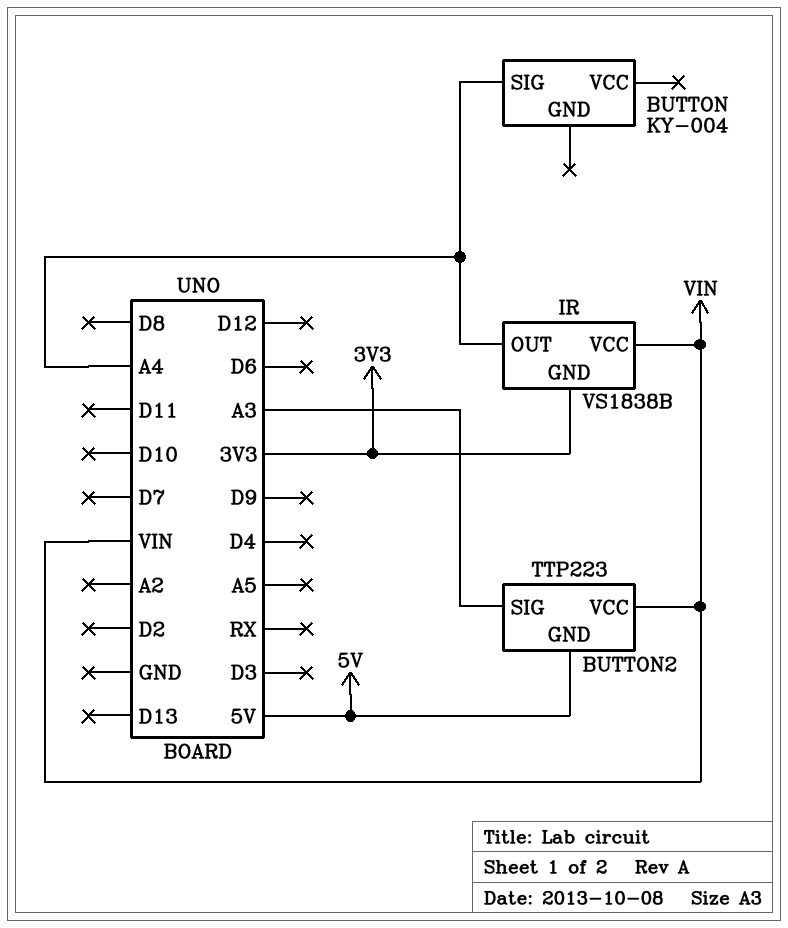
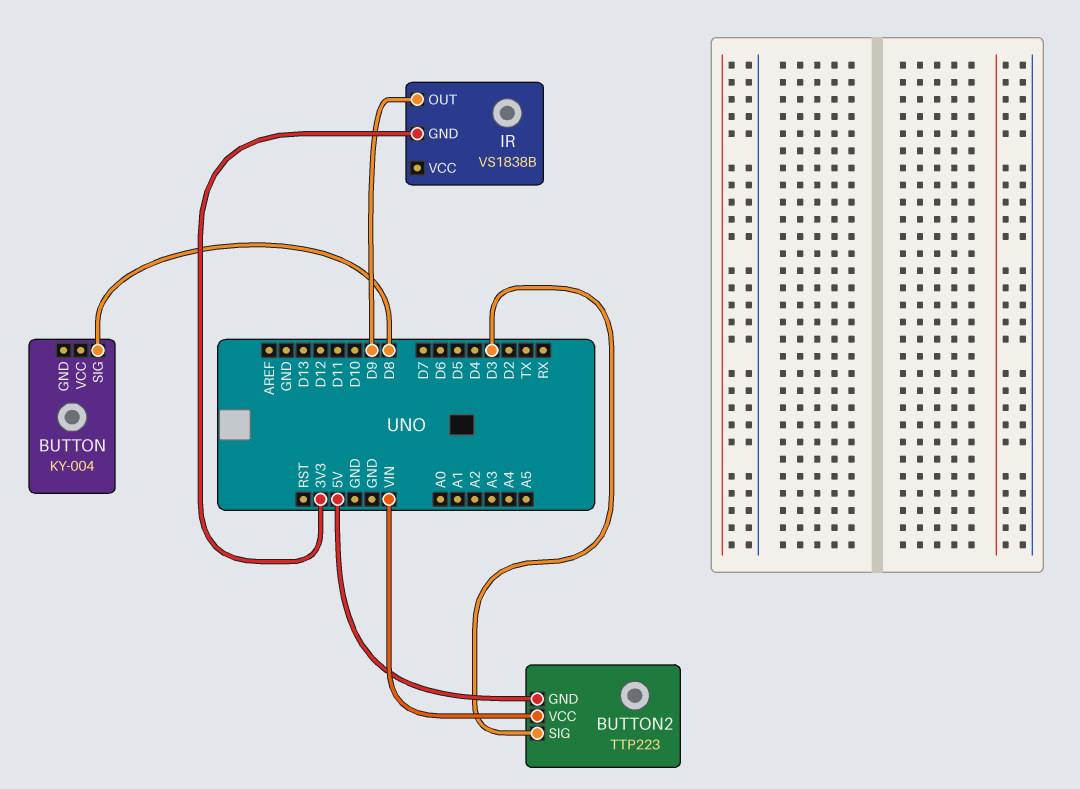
BUTTON pin SIG: A4 -> D8
BUTTON2 pin SIG: A3 -> D3
IR pin OUT: A4 -> D9
IR pin VCC: VIN -> none

